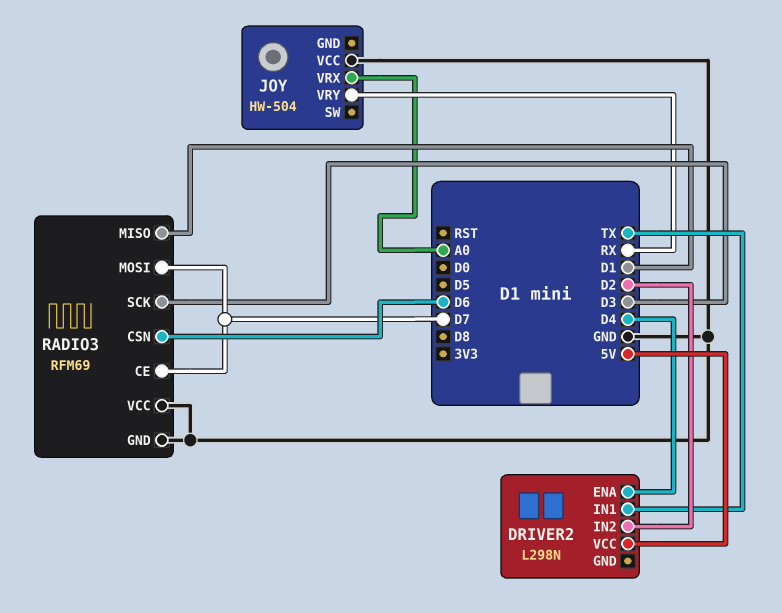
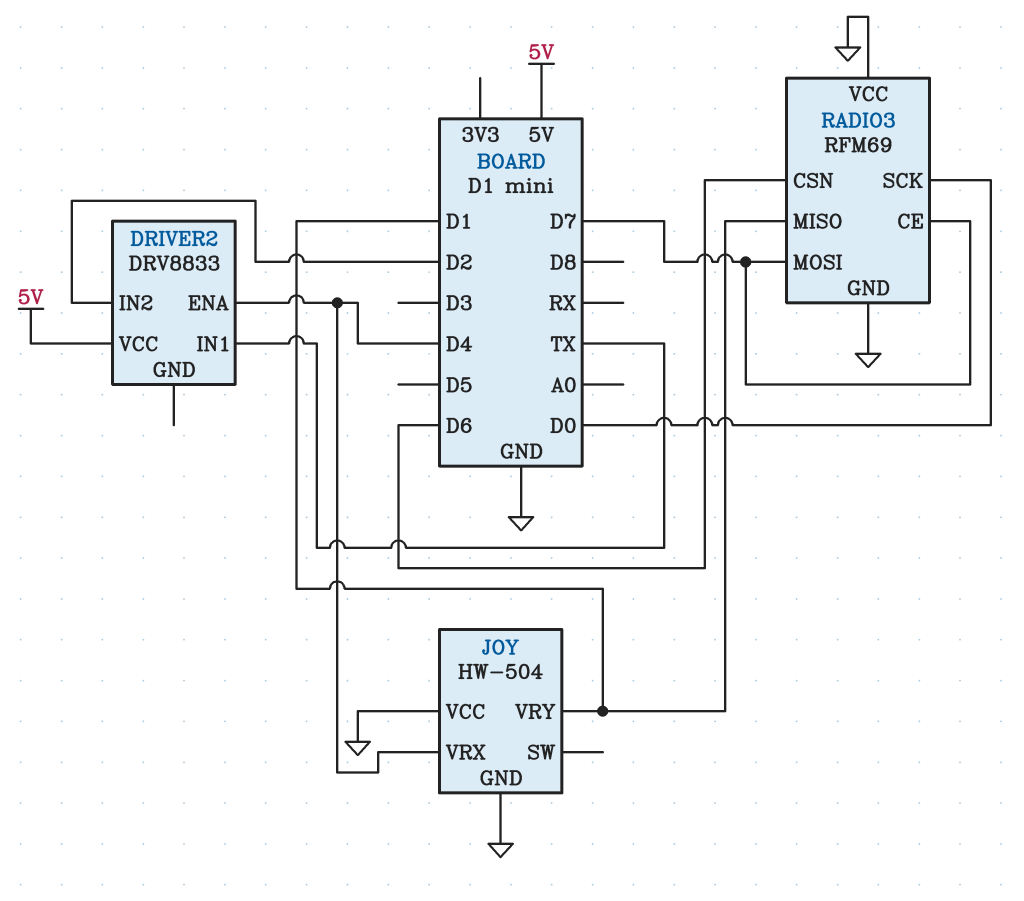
DRIVER2: L298N -> DRV8833
JOY pin GND: none -> GND
JOY pin VRX: A0 -> D4
JOY pin VRY: RX -> D1
RADIO3 pin SCK: D3 -> D0

